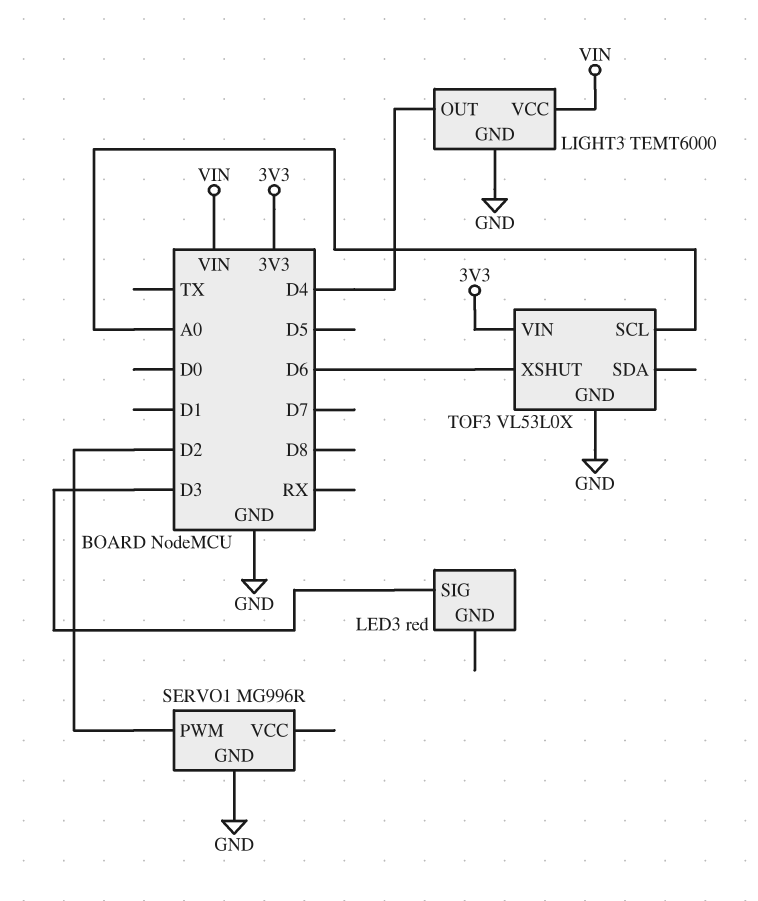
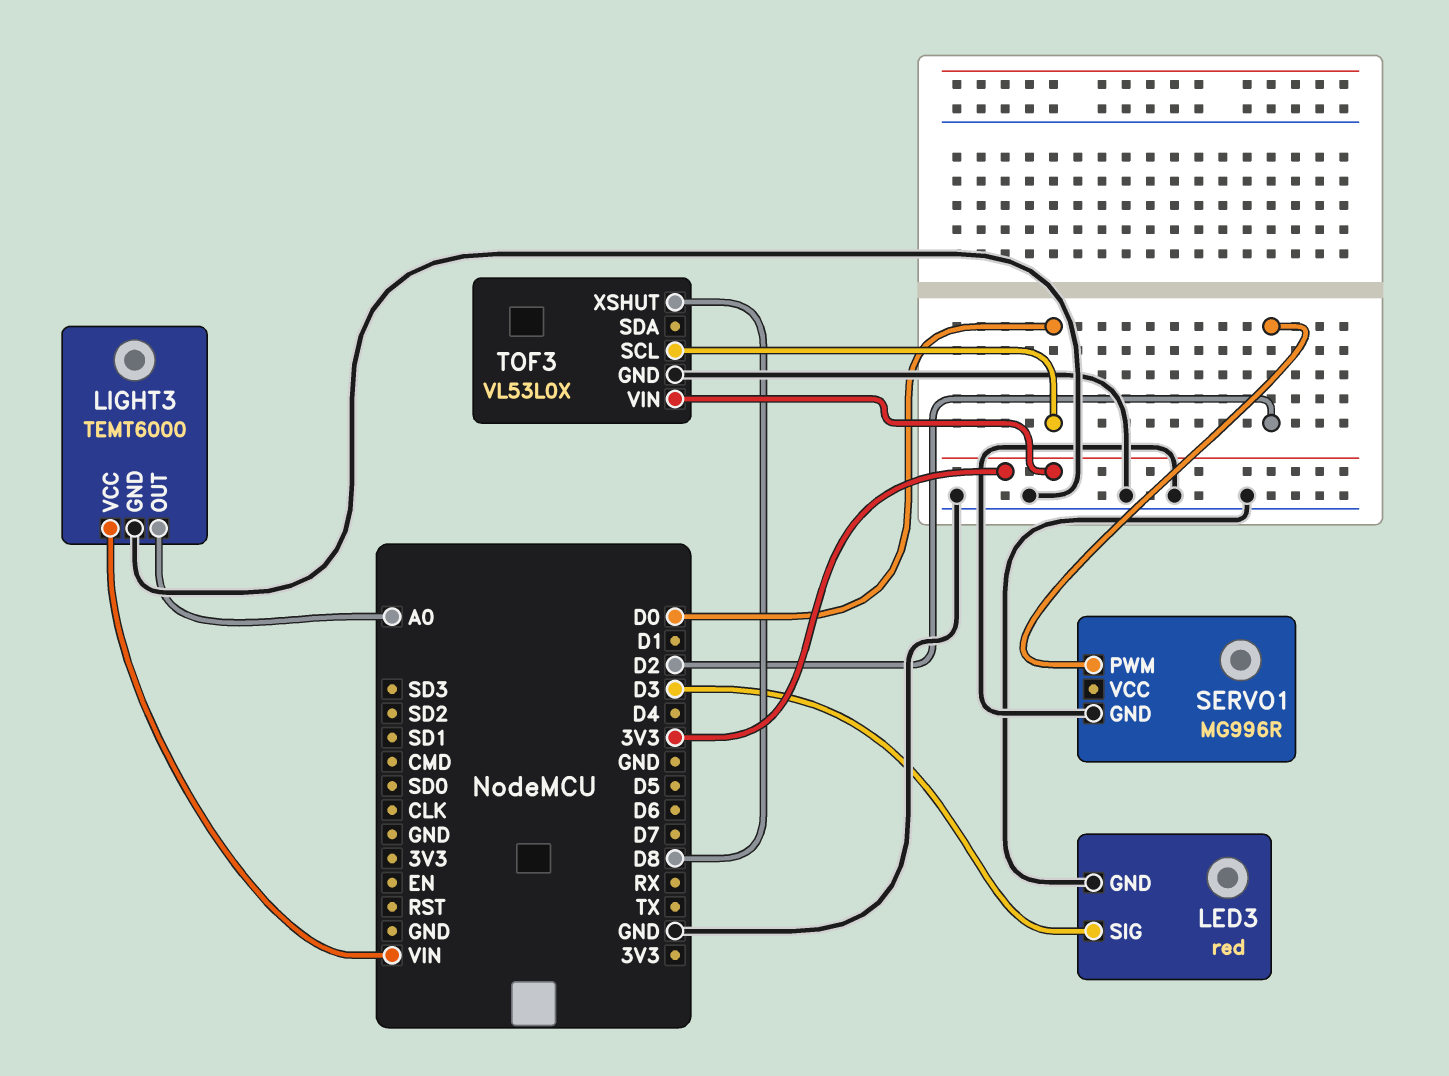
LED3 pin GND: none -> GND
LIGHT3 pin OUT: D4 -> A0
TOF3 pin SCL: A0 -> D0
TOF3 pin XSHUT: D6 -> D8

